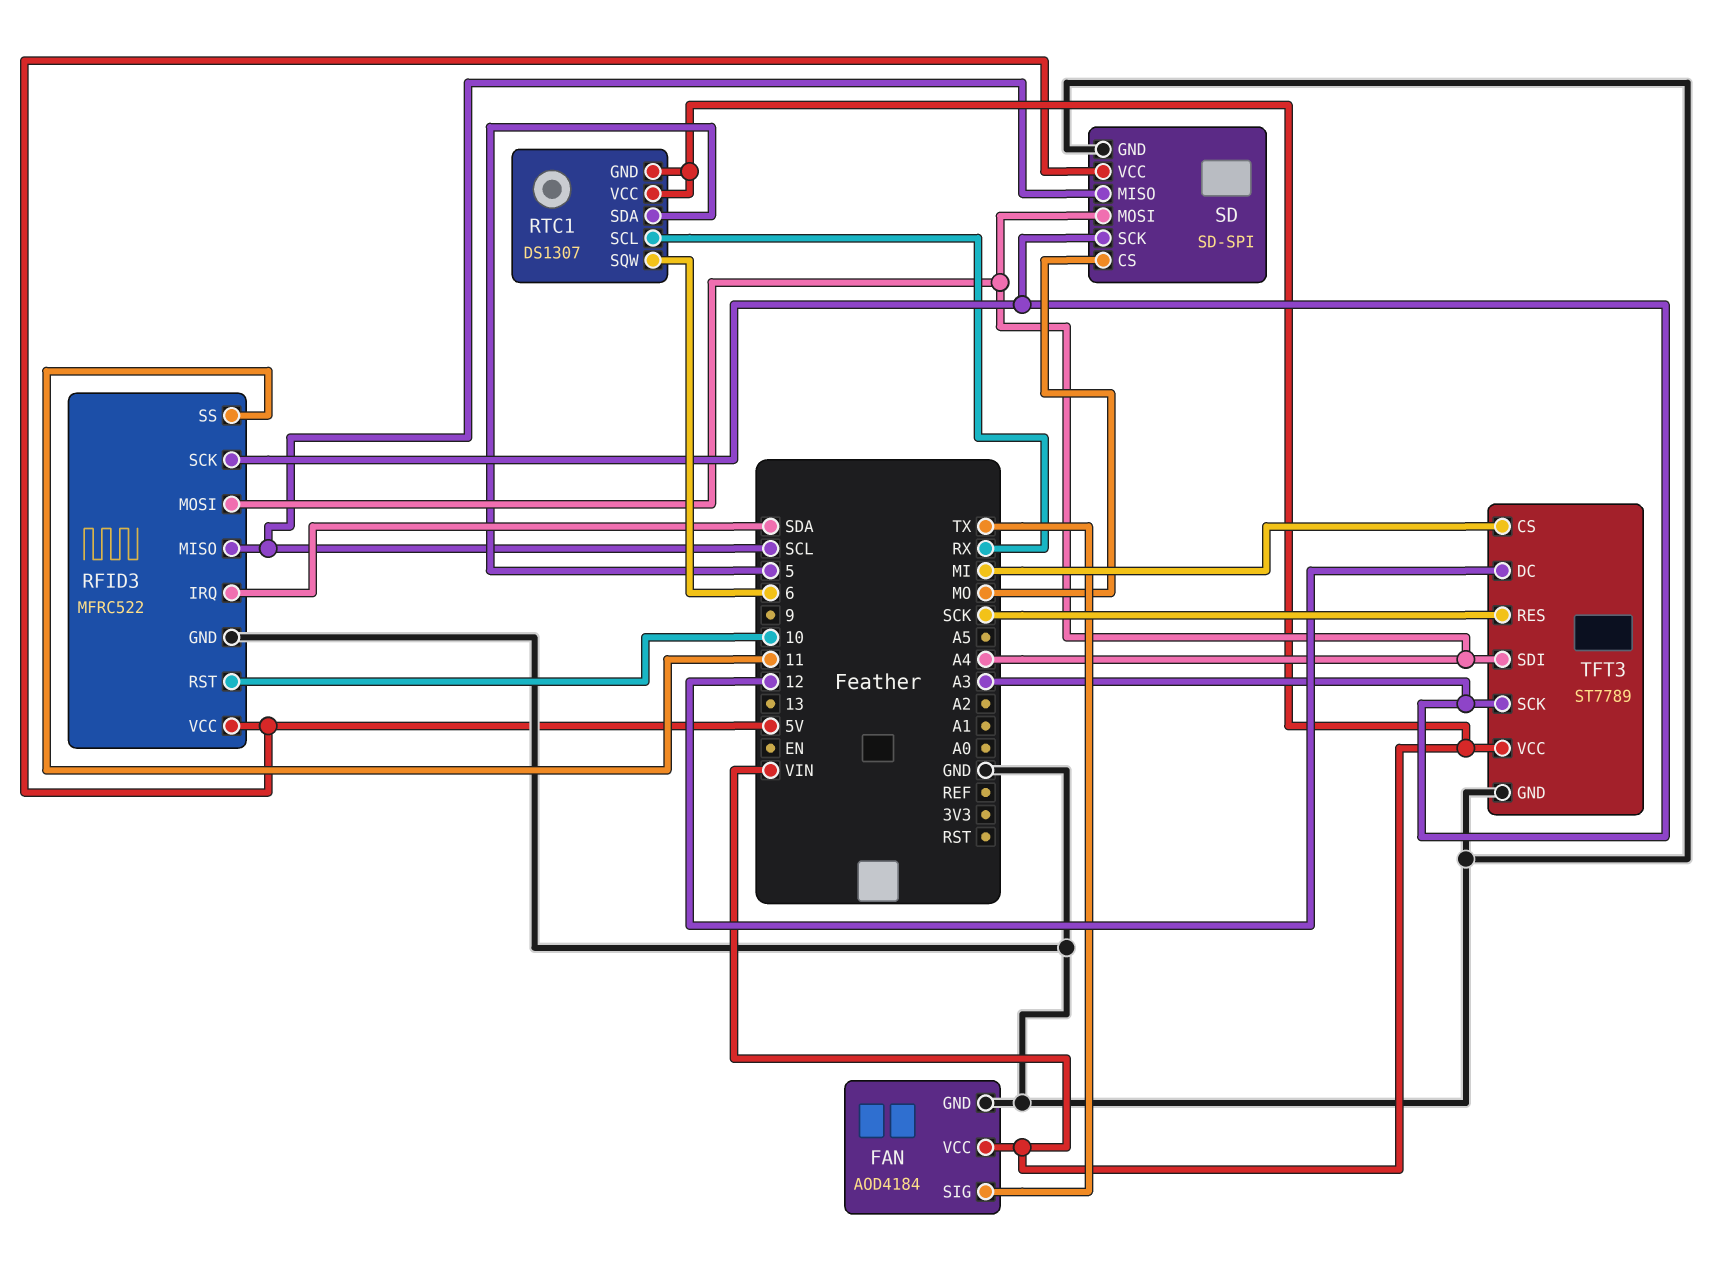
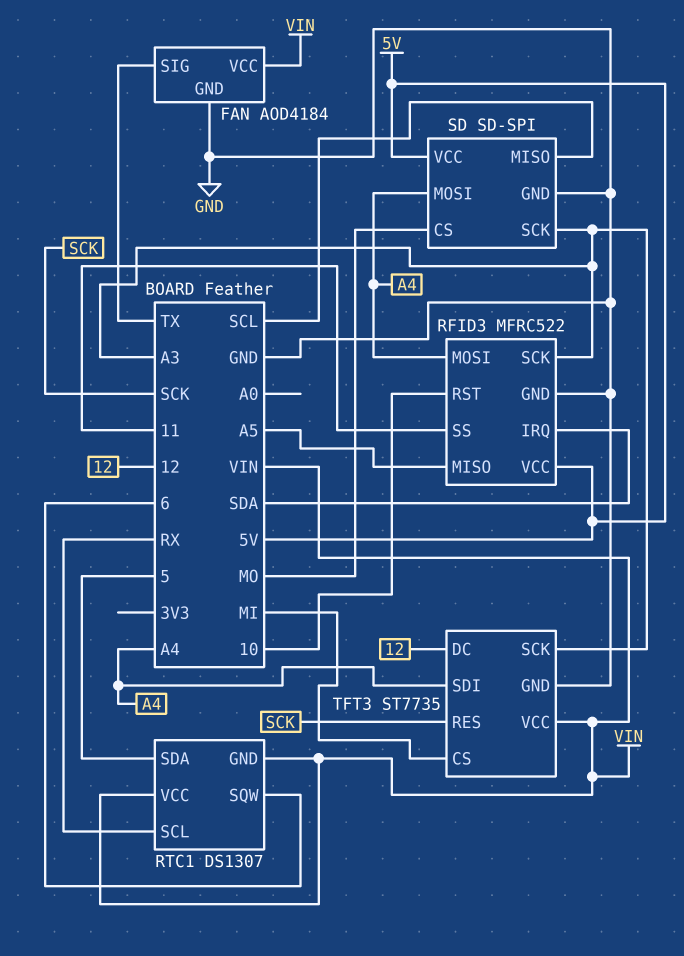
RFID3 pin MISO: SCL -> A5
TFT3: ST7789 -> ST7735

